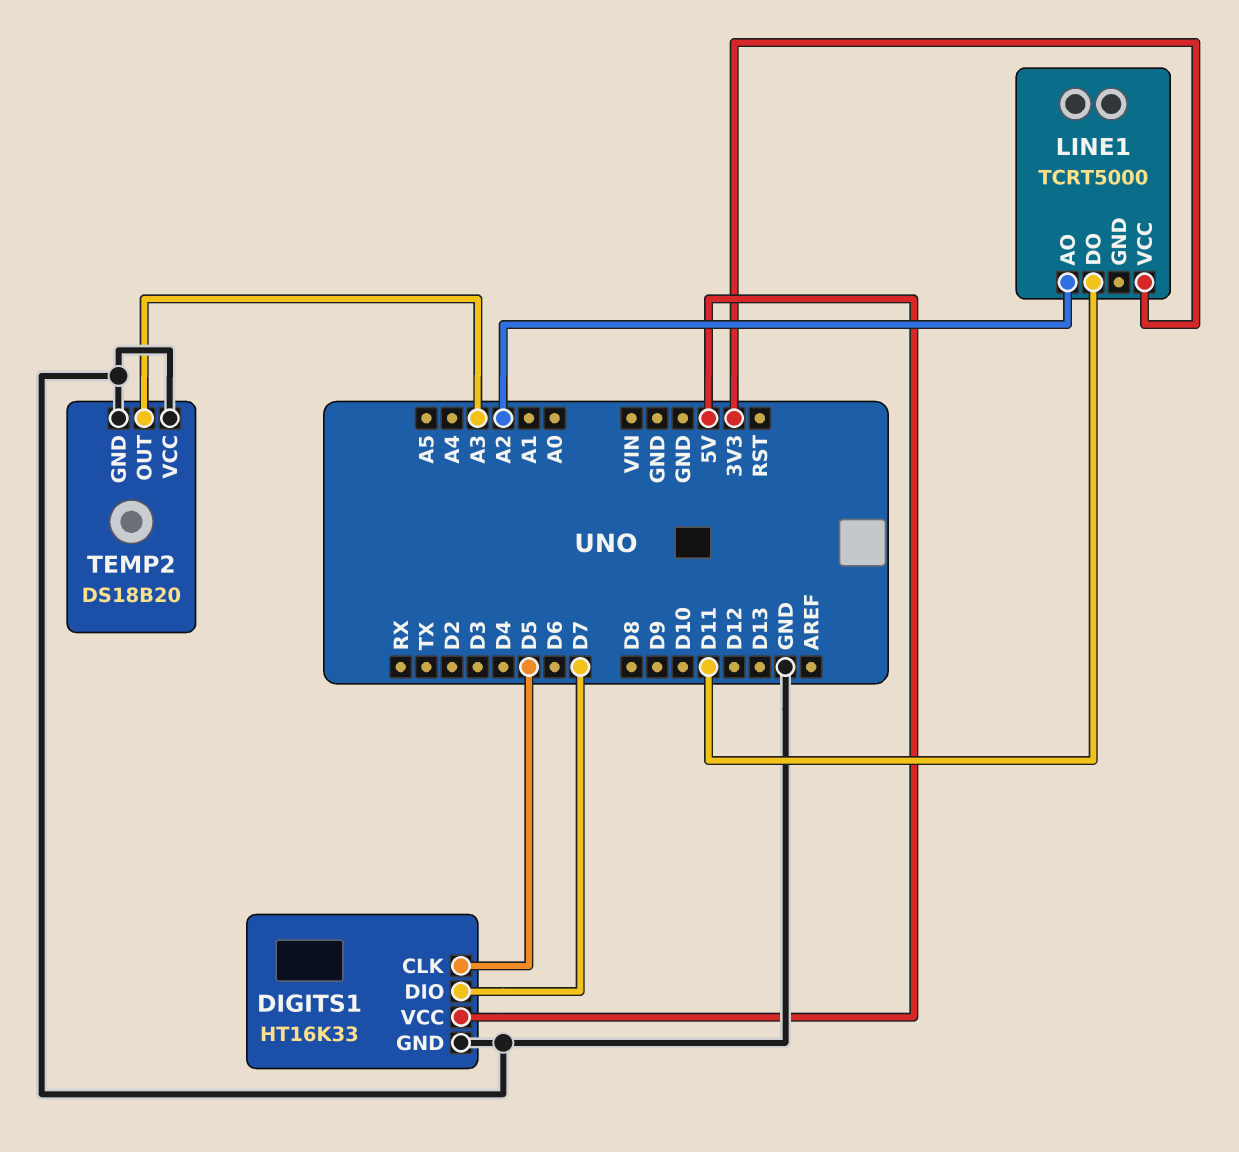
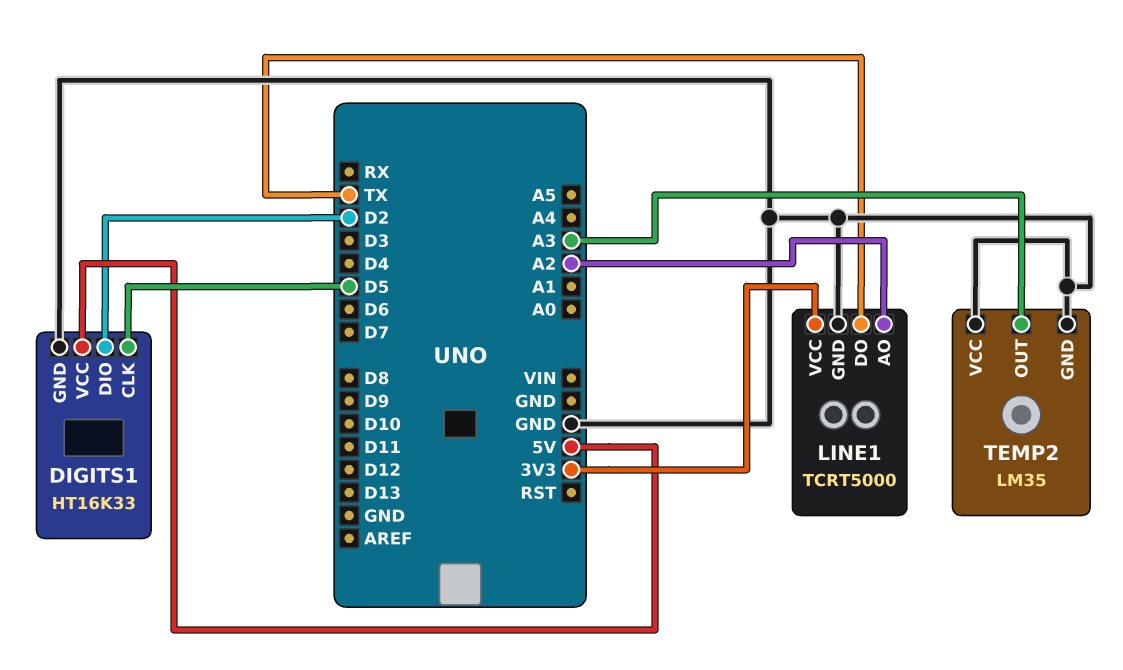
DIGITS1 pin DIO: D7 -> D2
LINE1 pin DO: D11 -> TX
LINE1 pin GND: none -> GND
TEMP2: DS18B20 -> LM35

